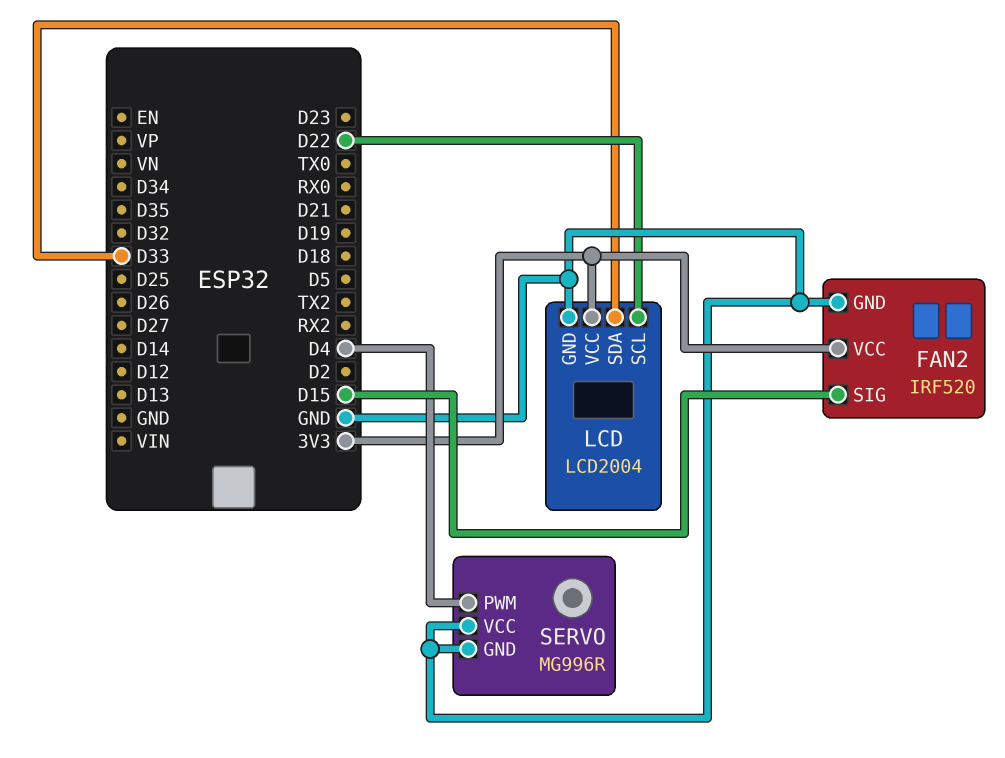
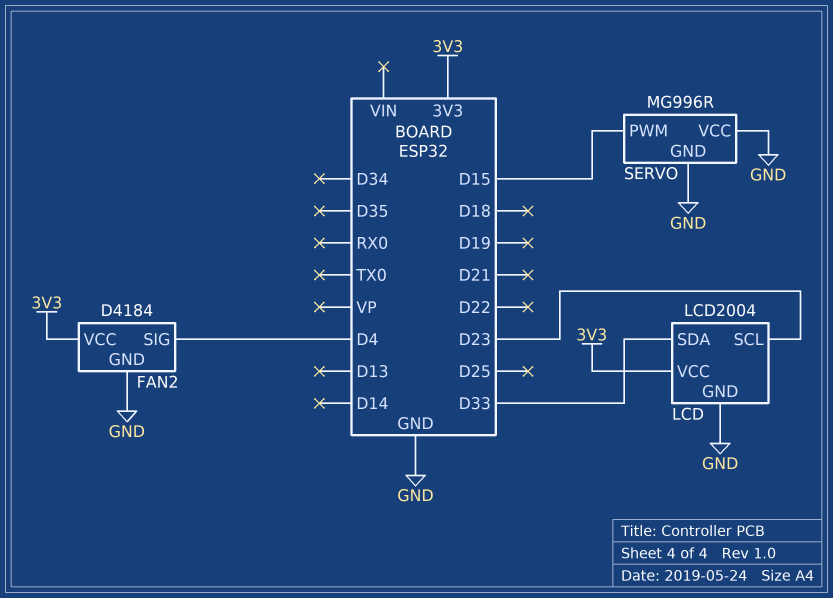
FAN2: IRF520 -> D4184
FAN2 pin SIG: D15 -> D4
LCD pin SCL: D22 -> D23
SERVO pin PWM: D4 -> D15

